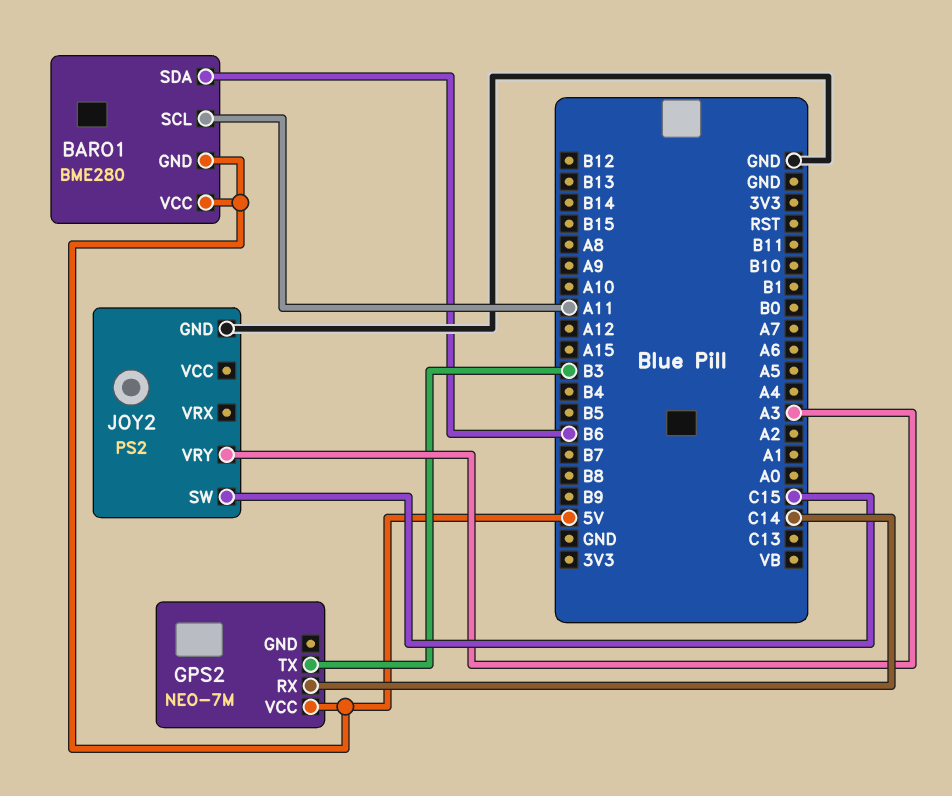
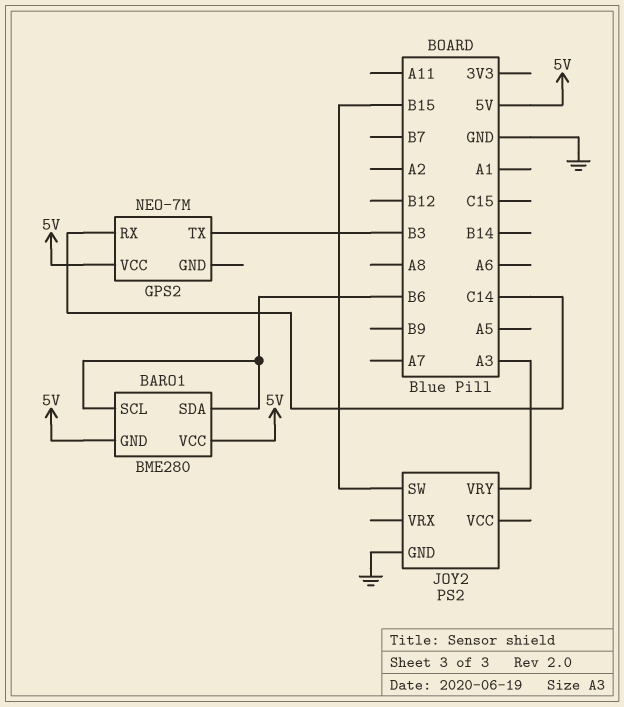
BARO1 pin SCL: A11 -> B6
JOY2 pin SW: C15 -> B15

